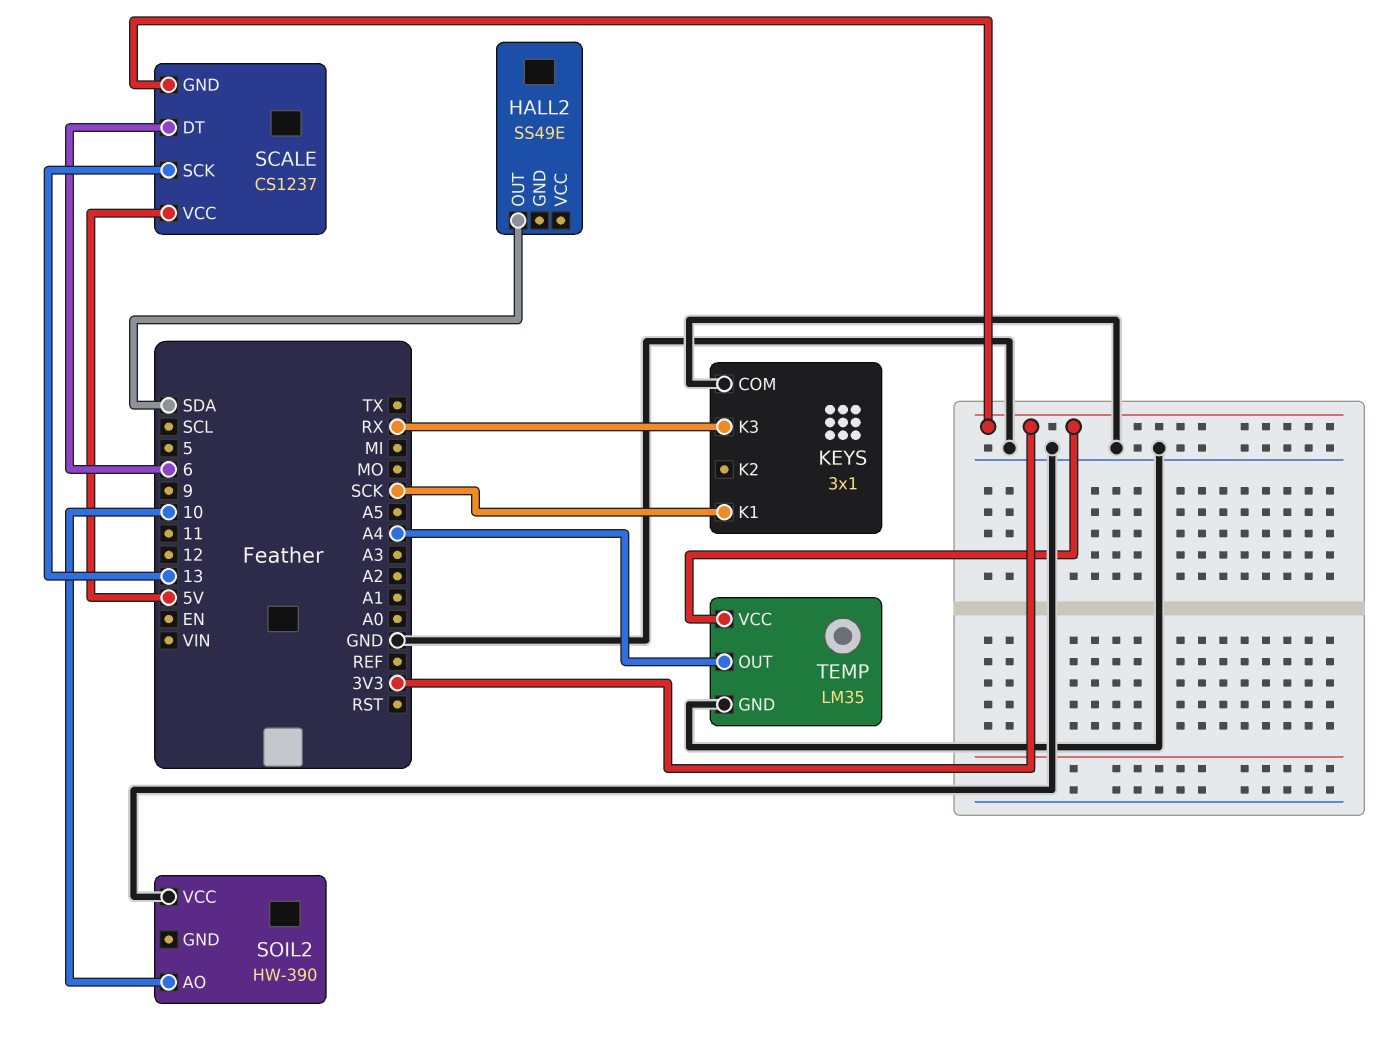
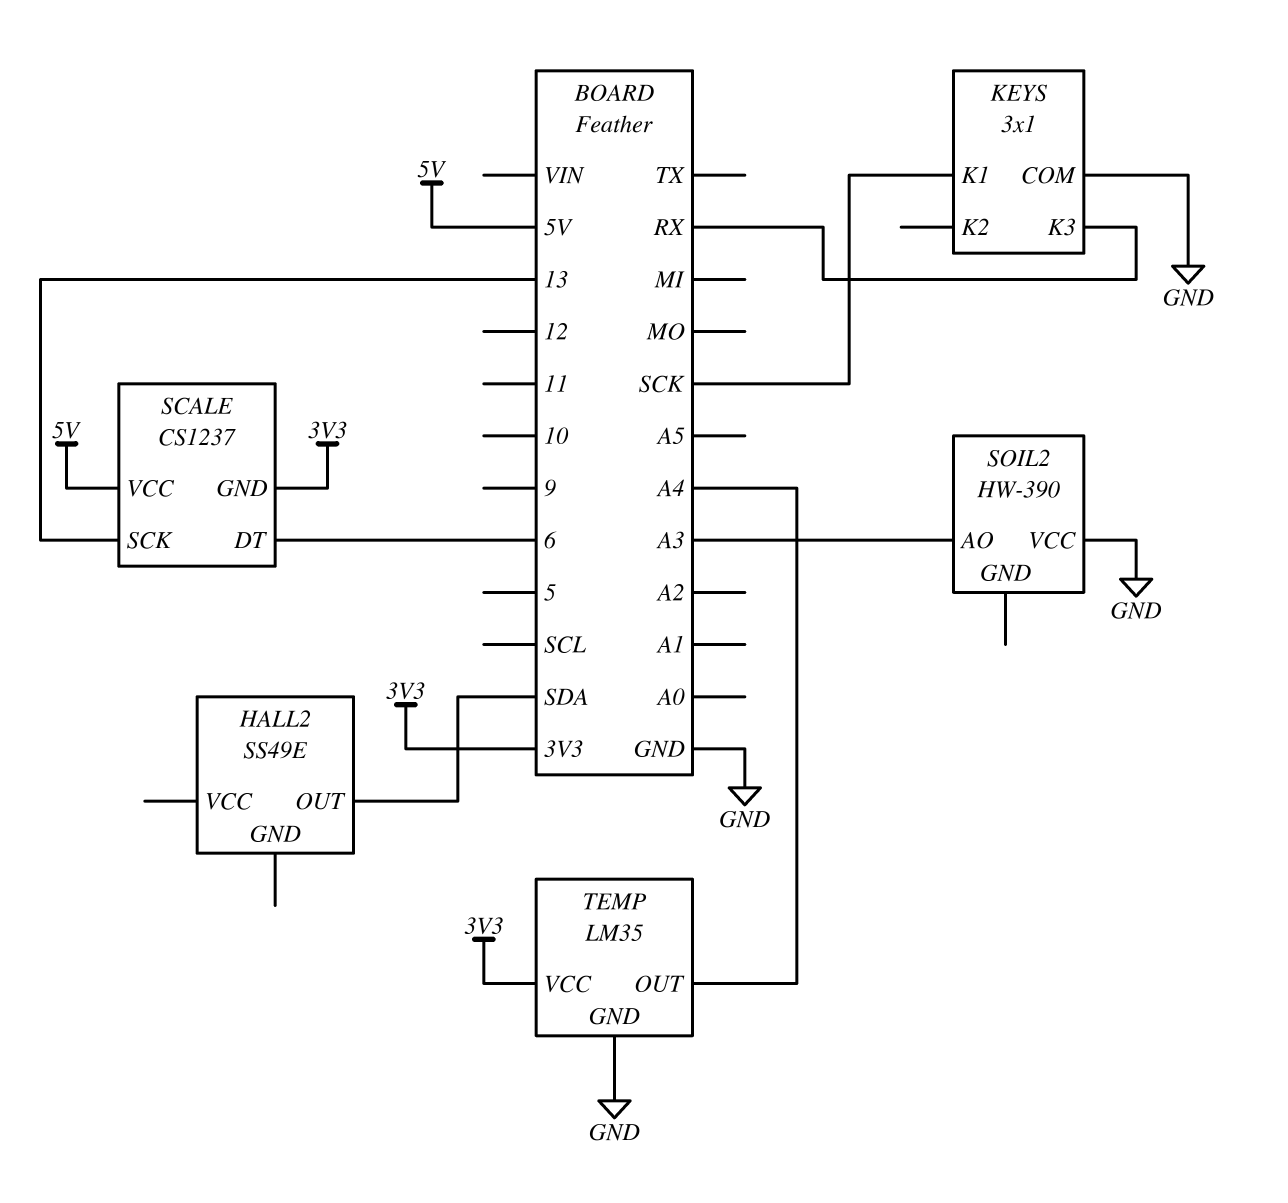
SOIL2 pin AO: 10 -> A3

